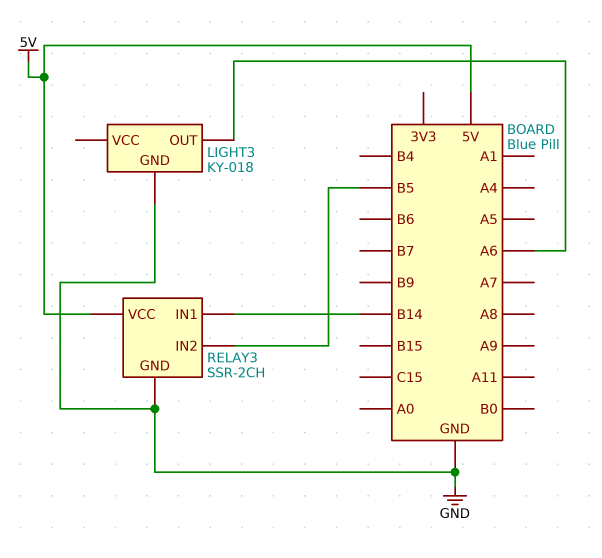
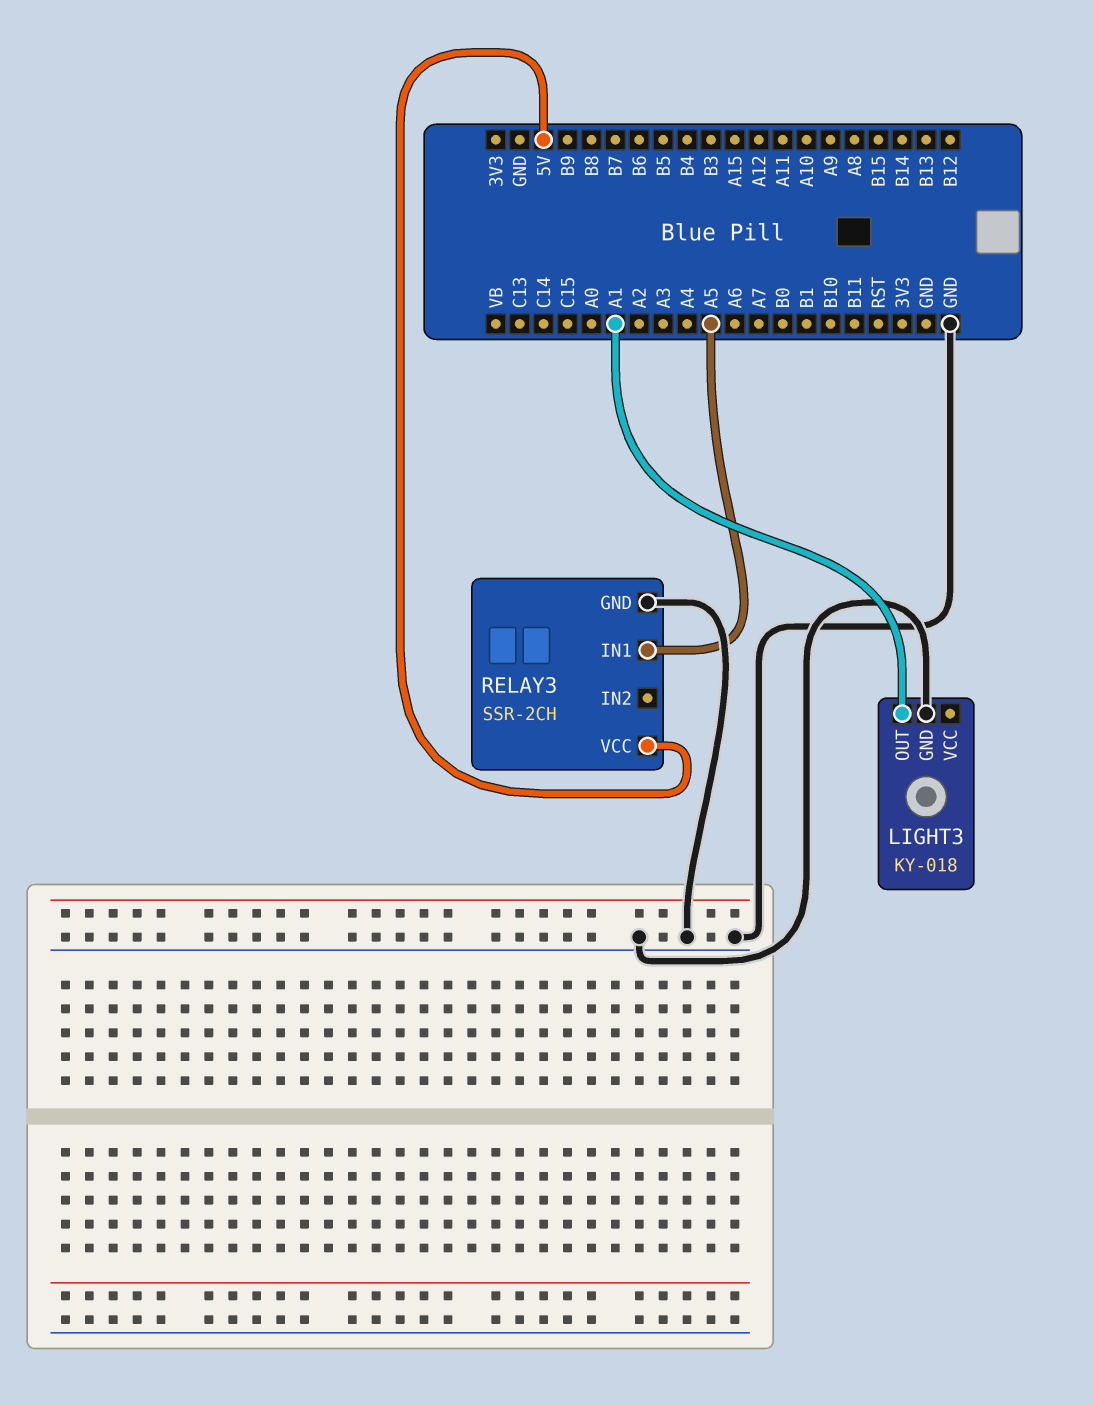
LIGHT3 pin OUT: A6 -> A1
RELAY3 pin IN1: B14 -> A5
RELAY3 pin IN2: B5 -> none

